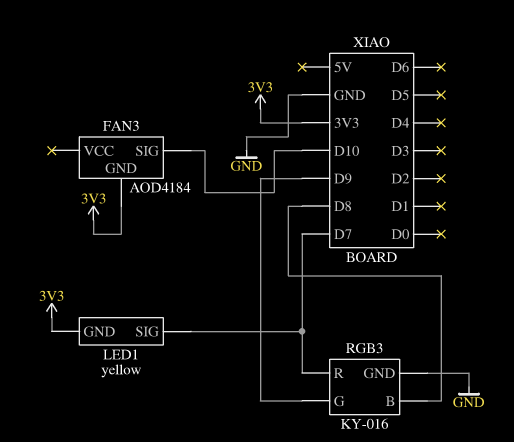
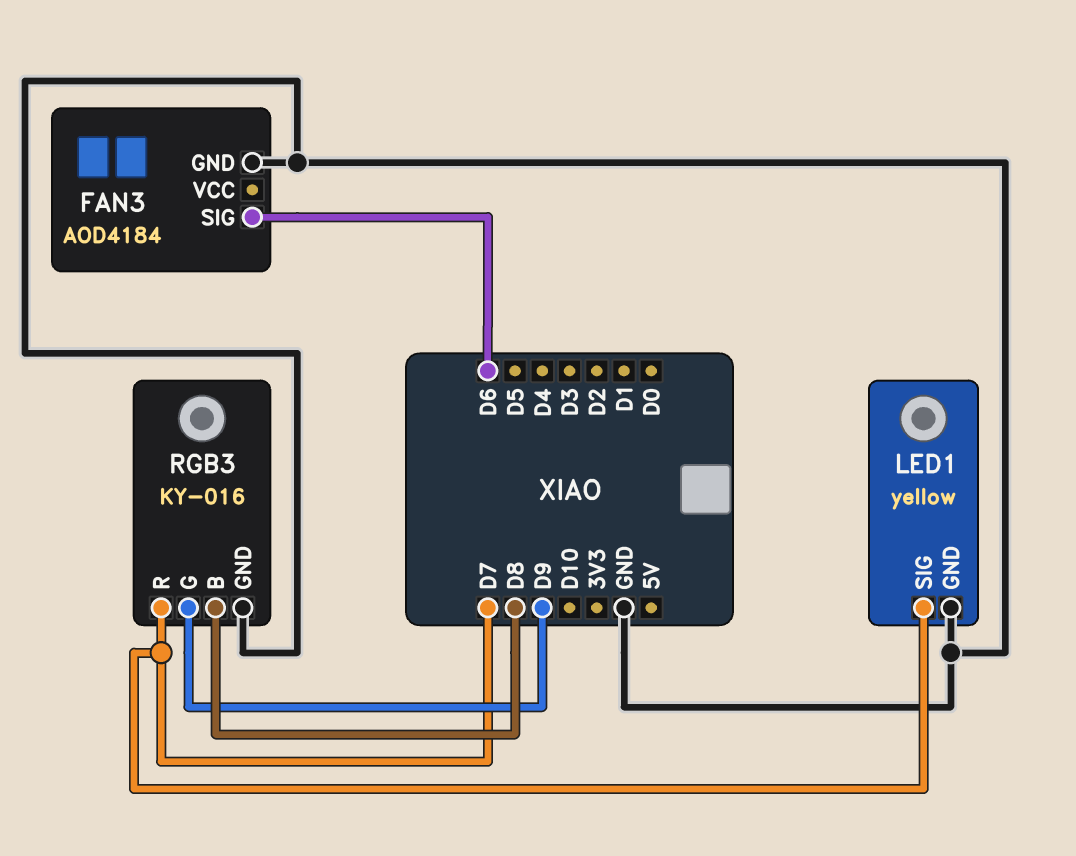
FAN3 pin GND: 3V3 -> GND
FAN3 pin SIG: D10 -> D6
LED1 pin GND: 3V3 -> GND

